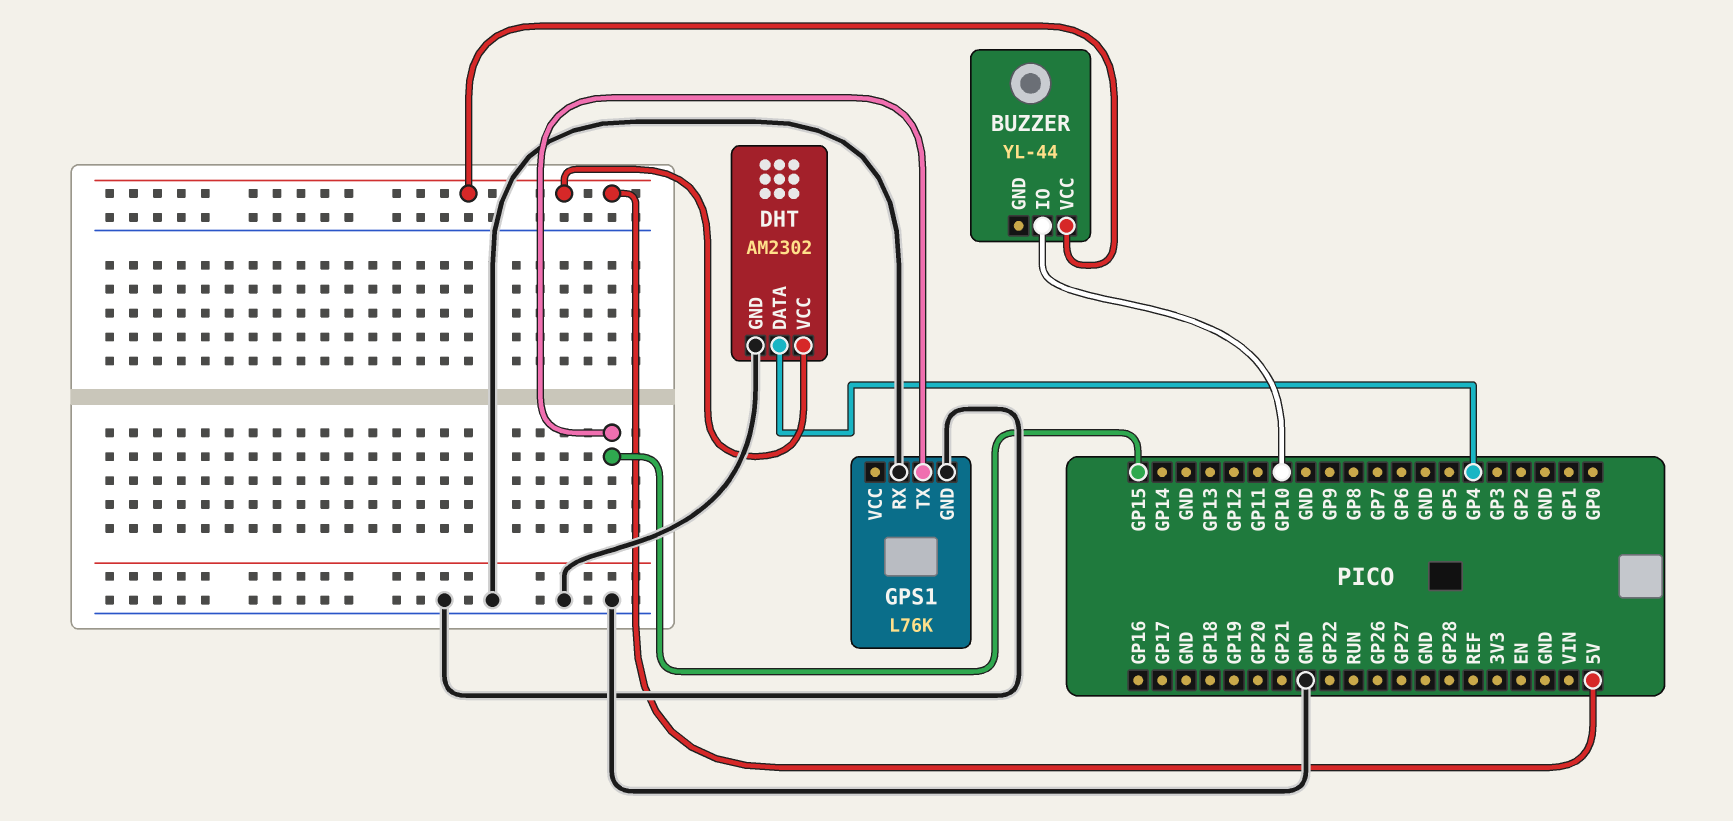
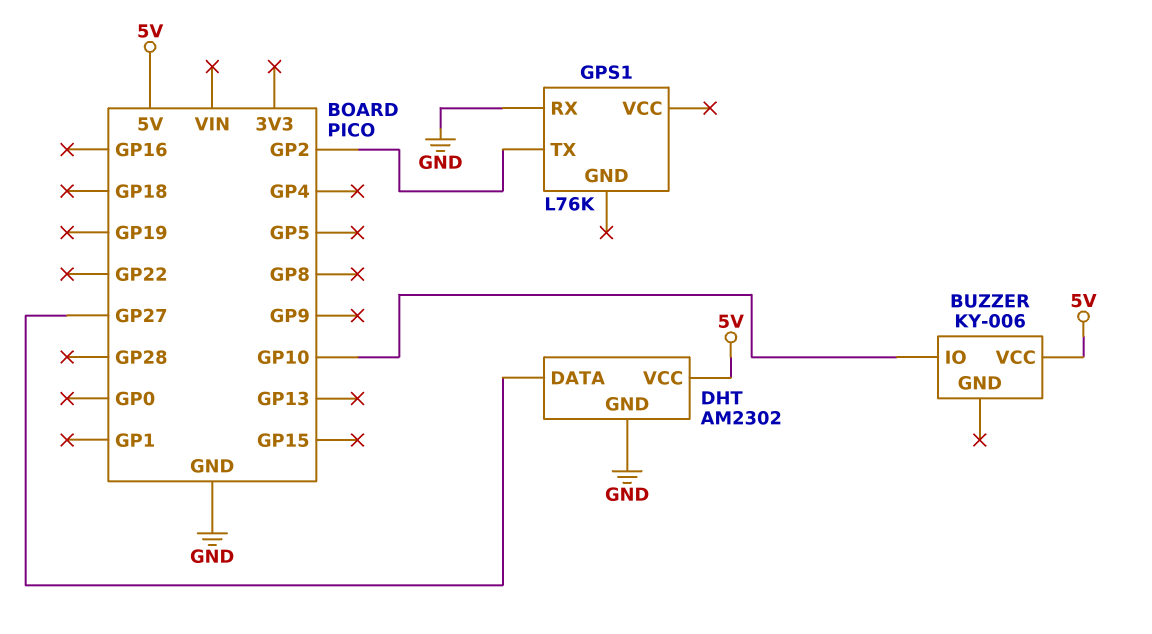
BUZZER: YL-44 -> KY-006
DHT pin DATA: GP4 -> GP27
GPS1 pin GND: GND -> none
GPS1 pin TX: GP15 -> GP2

